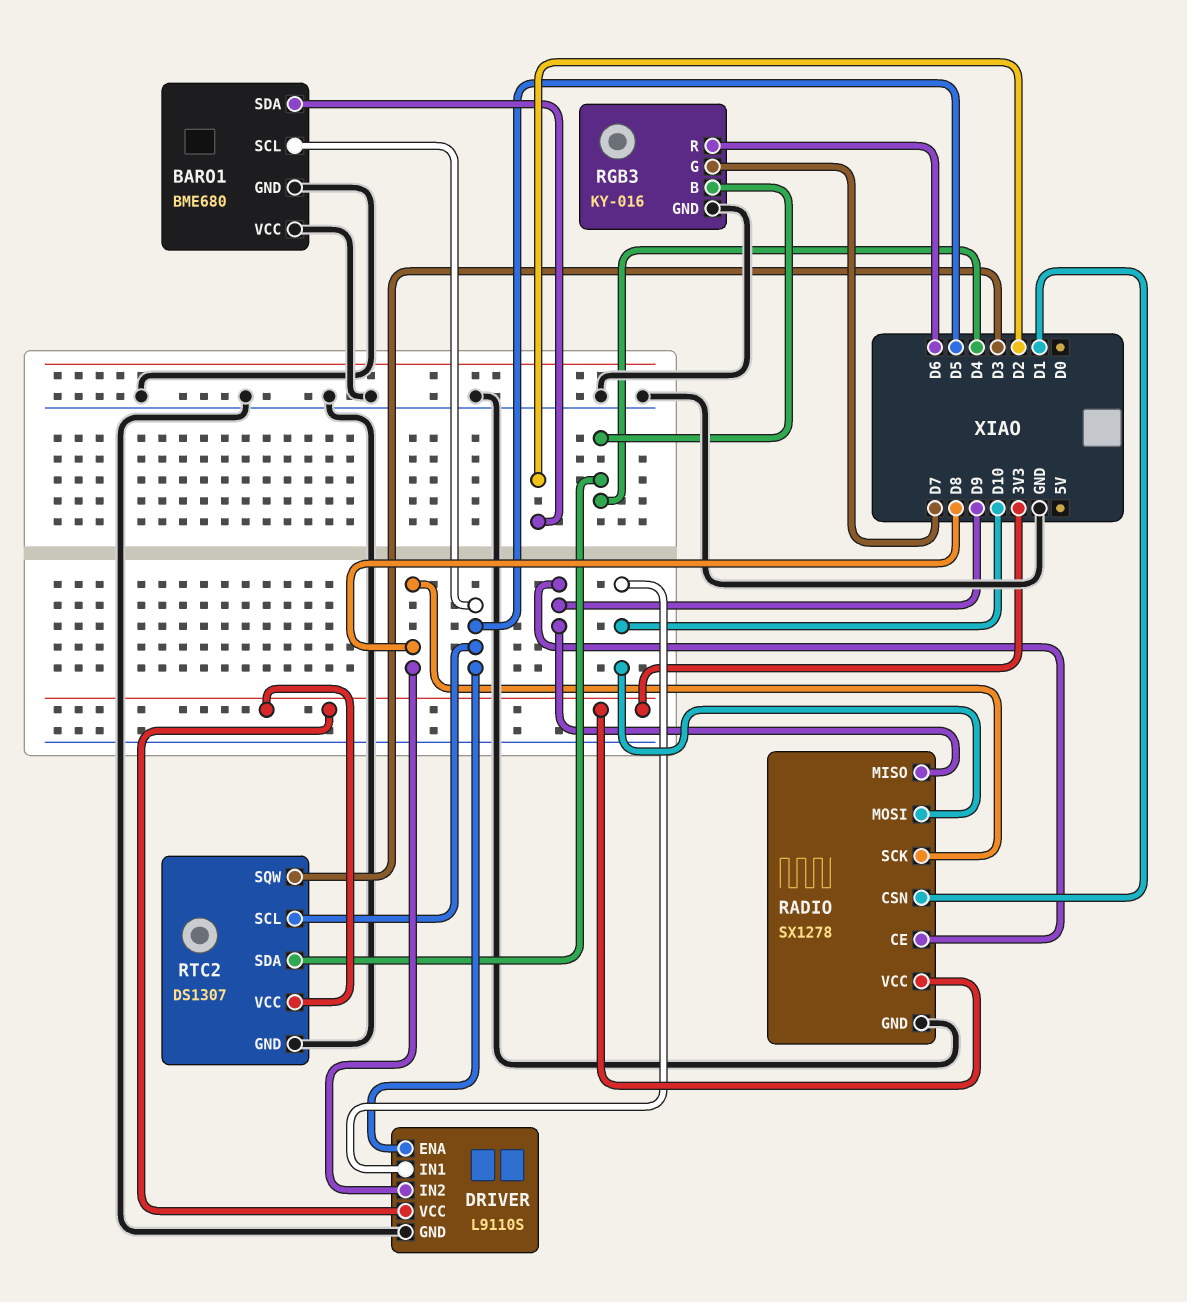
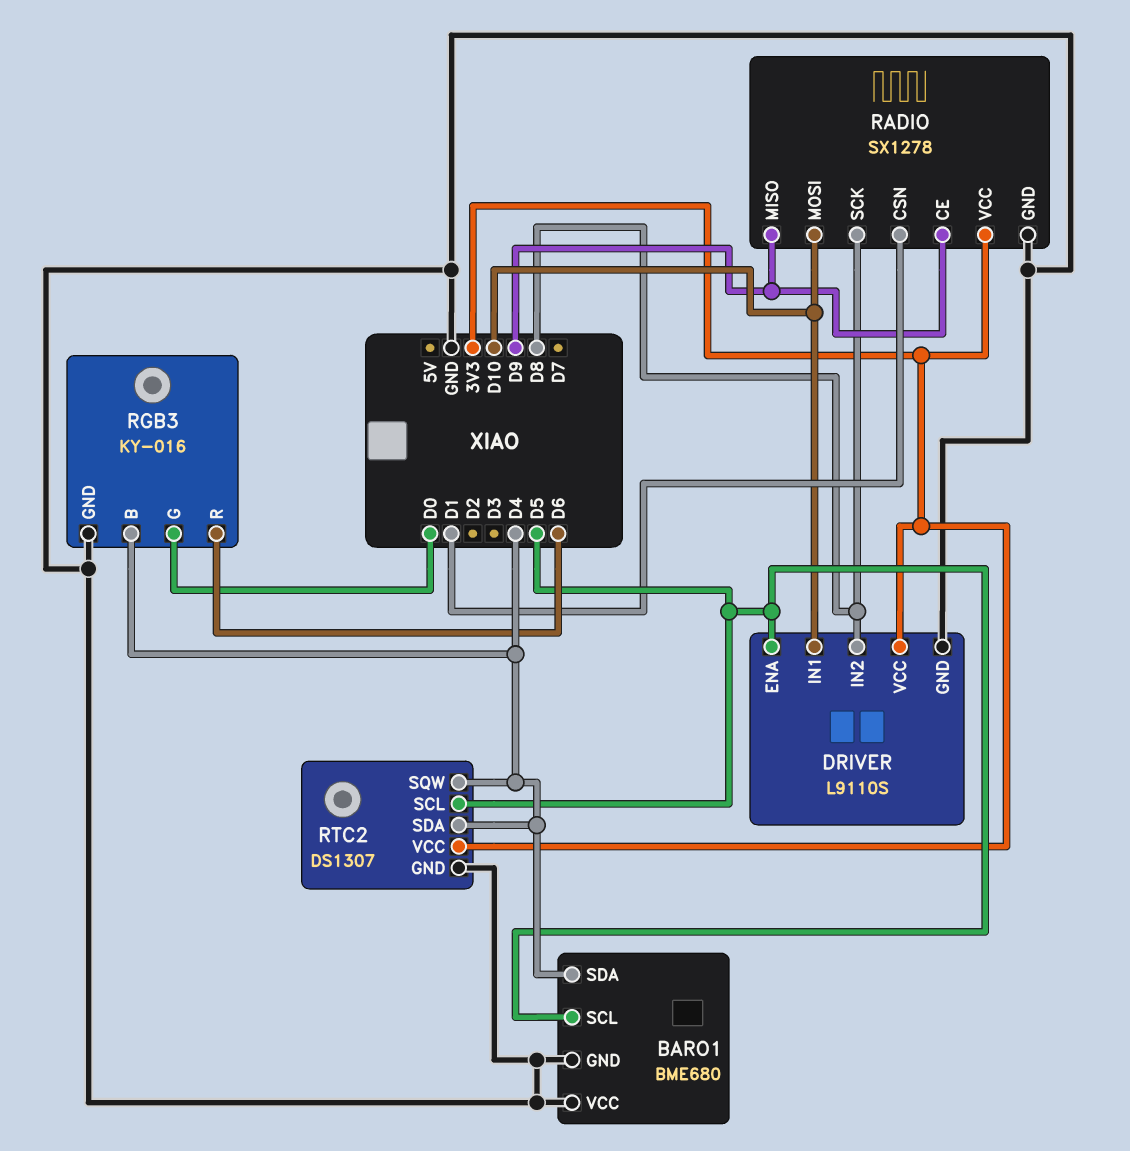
BARO1 pin SDA: D2 -> D4
RGB3 pin G: D7 -> D0
RTC2 pin SQW: D3 -> D4

